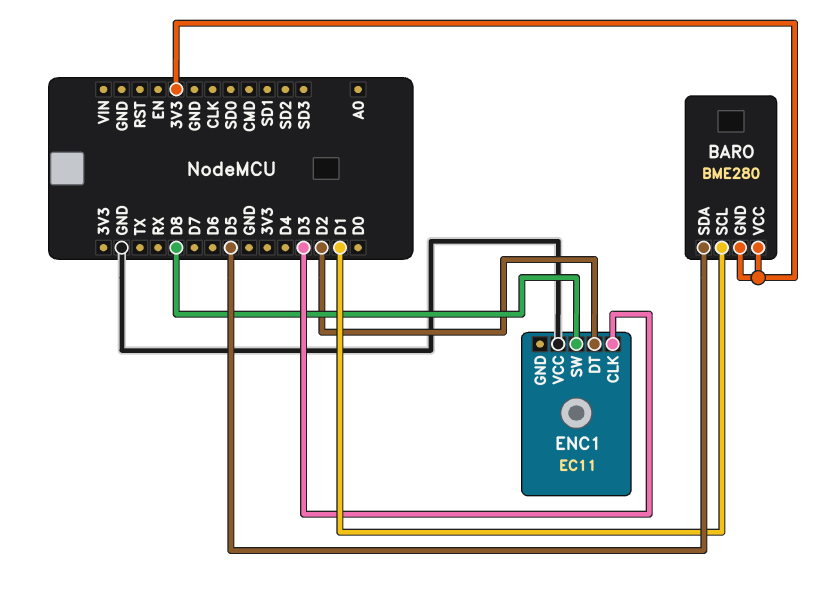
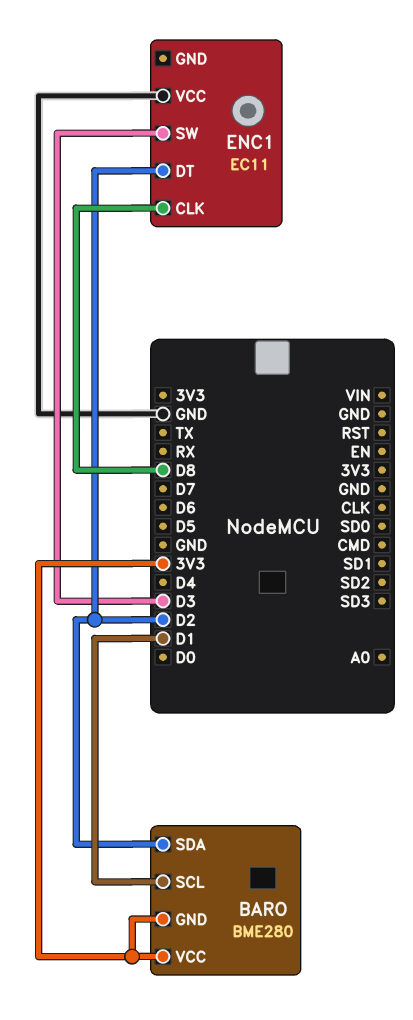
BARO pin SDA: D5 -> D2
ENC1 pin CLK: D3 -> D8
ENC1 pin SW: D8 -> D3

